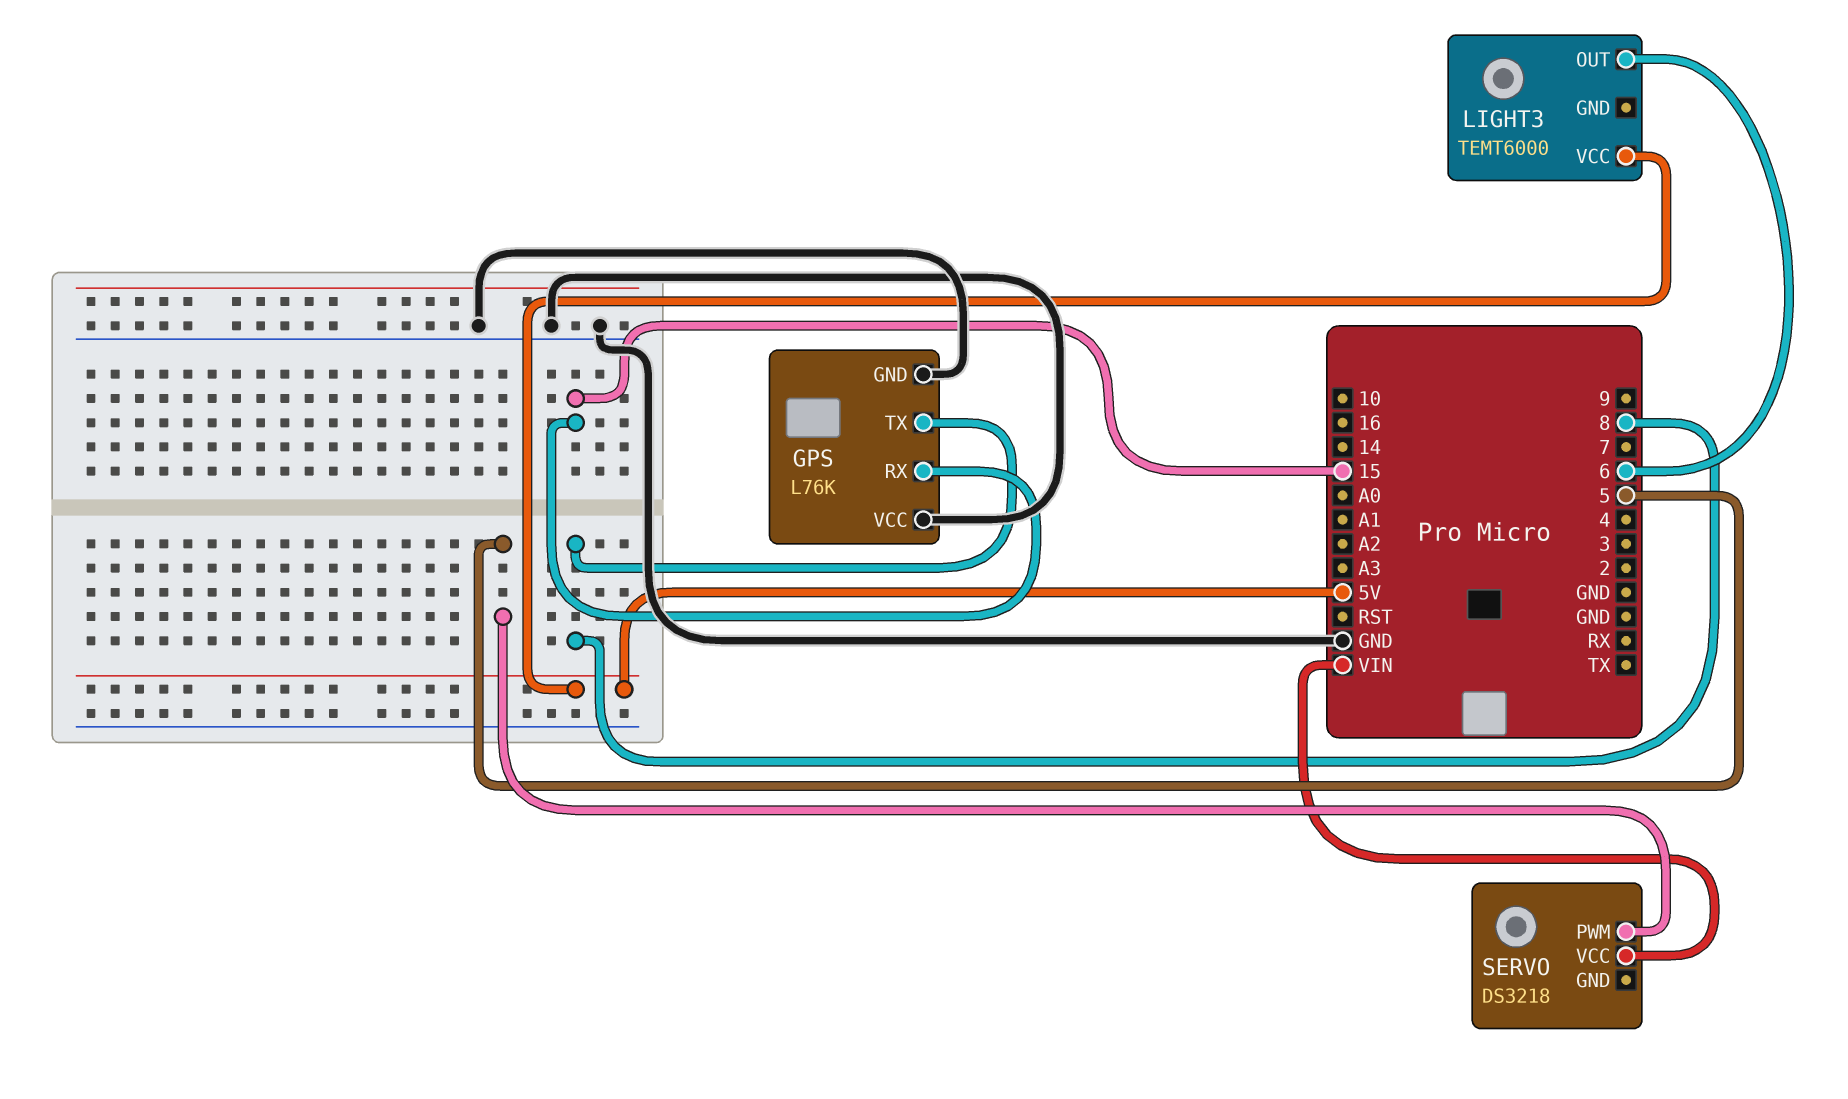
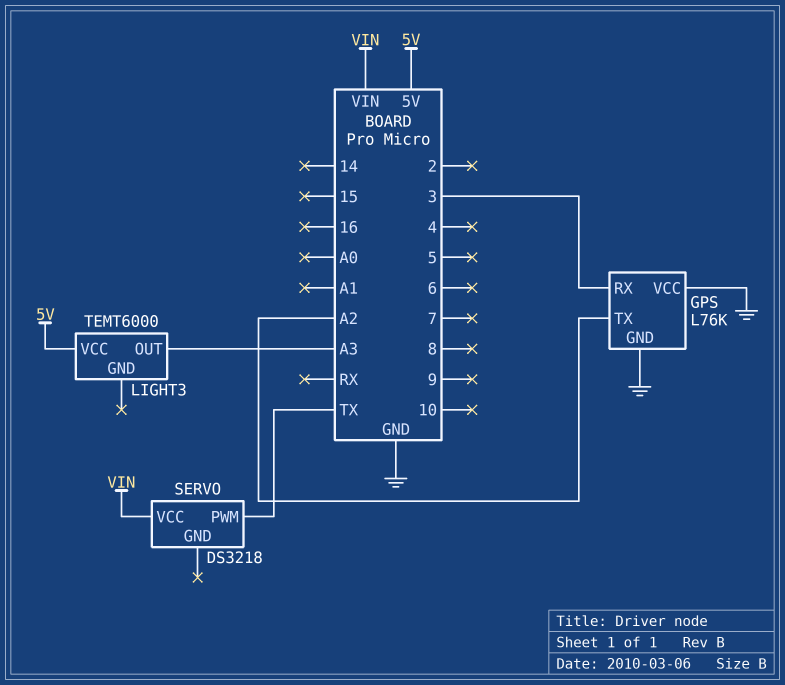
GPS pin RX: 15 -> 3
GPS pin TX: 8 -> A2
LIGHT3 pin OUT: 6 -> A3
SERVO pin PWM: 5 -> TX

